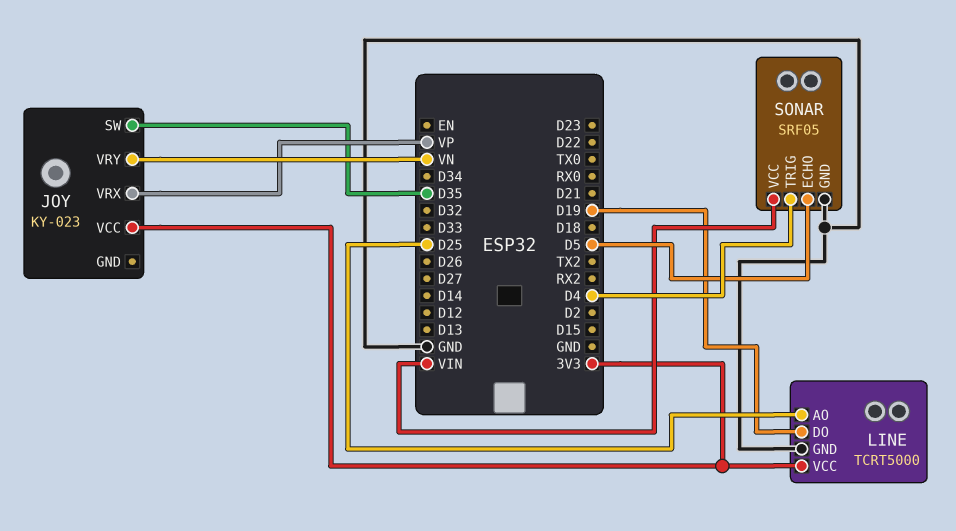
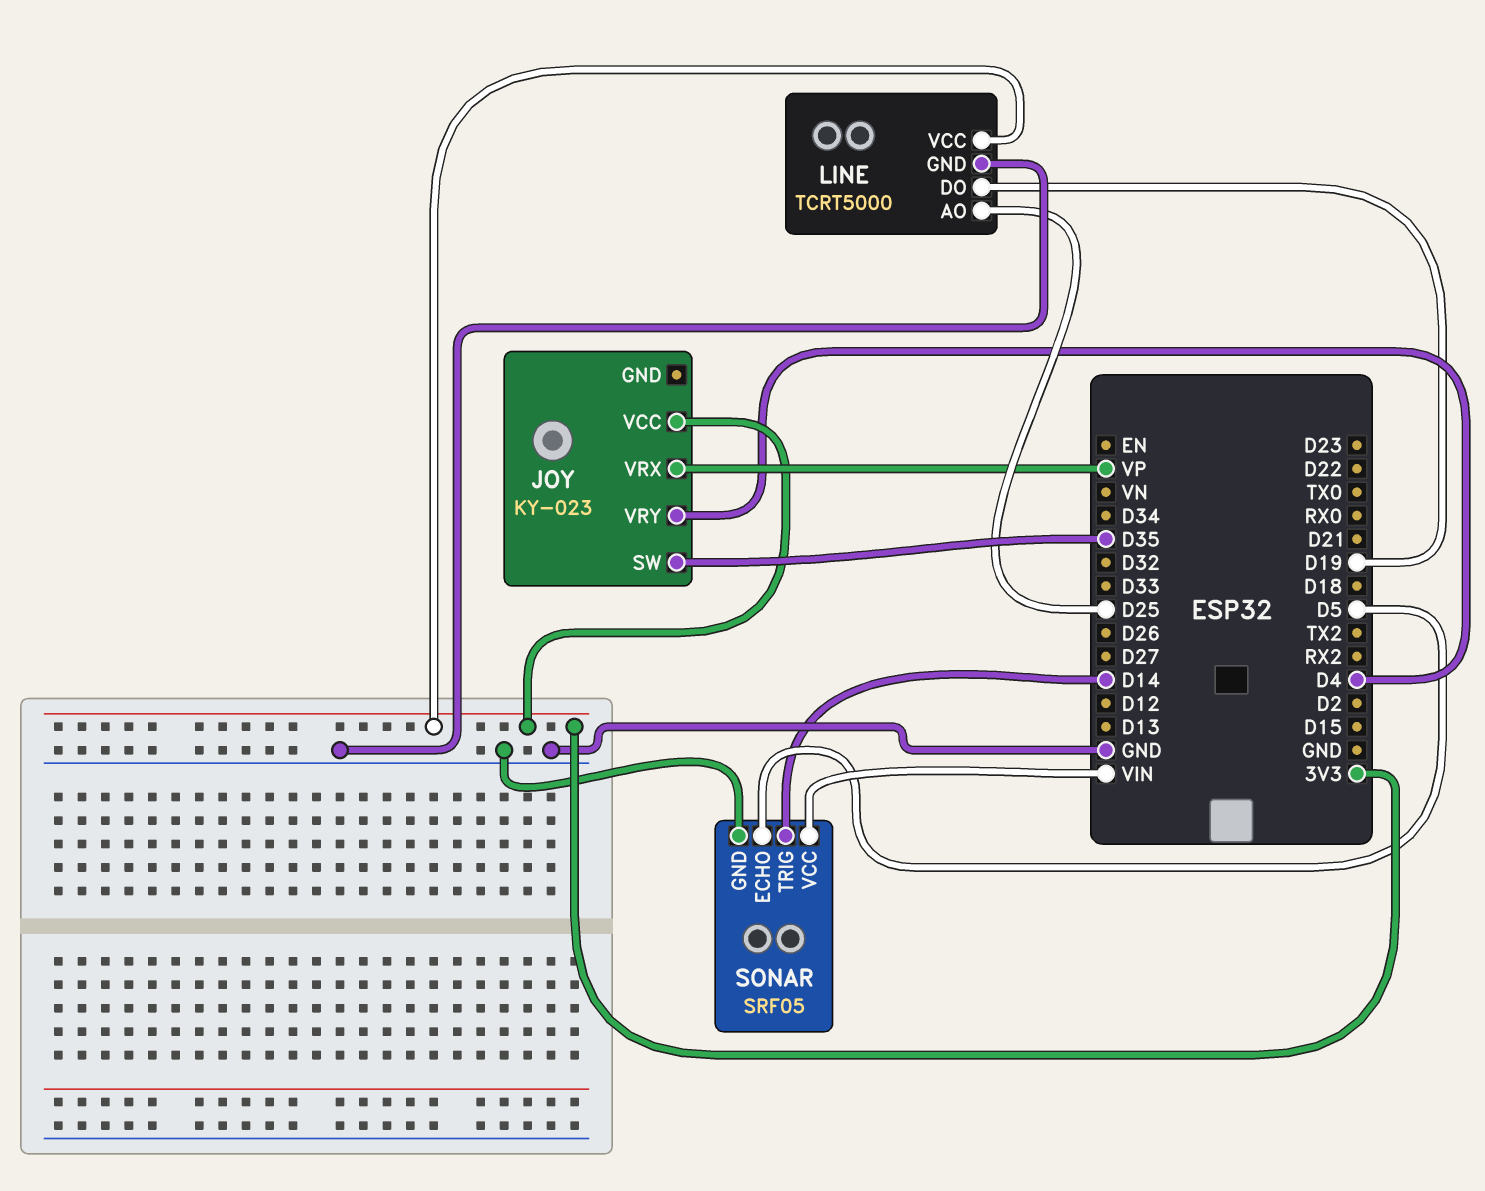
JOY pin VRY: VN -> D4
SONAR pin TRIG: D4 -> D14

